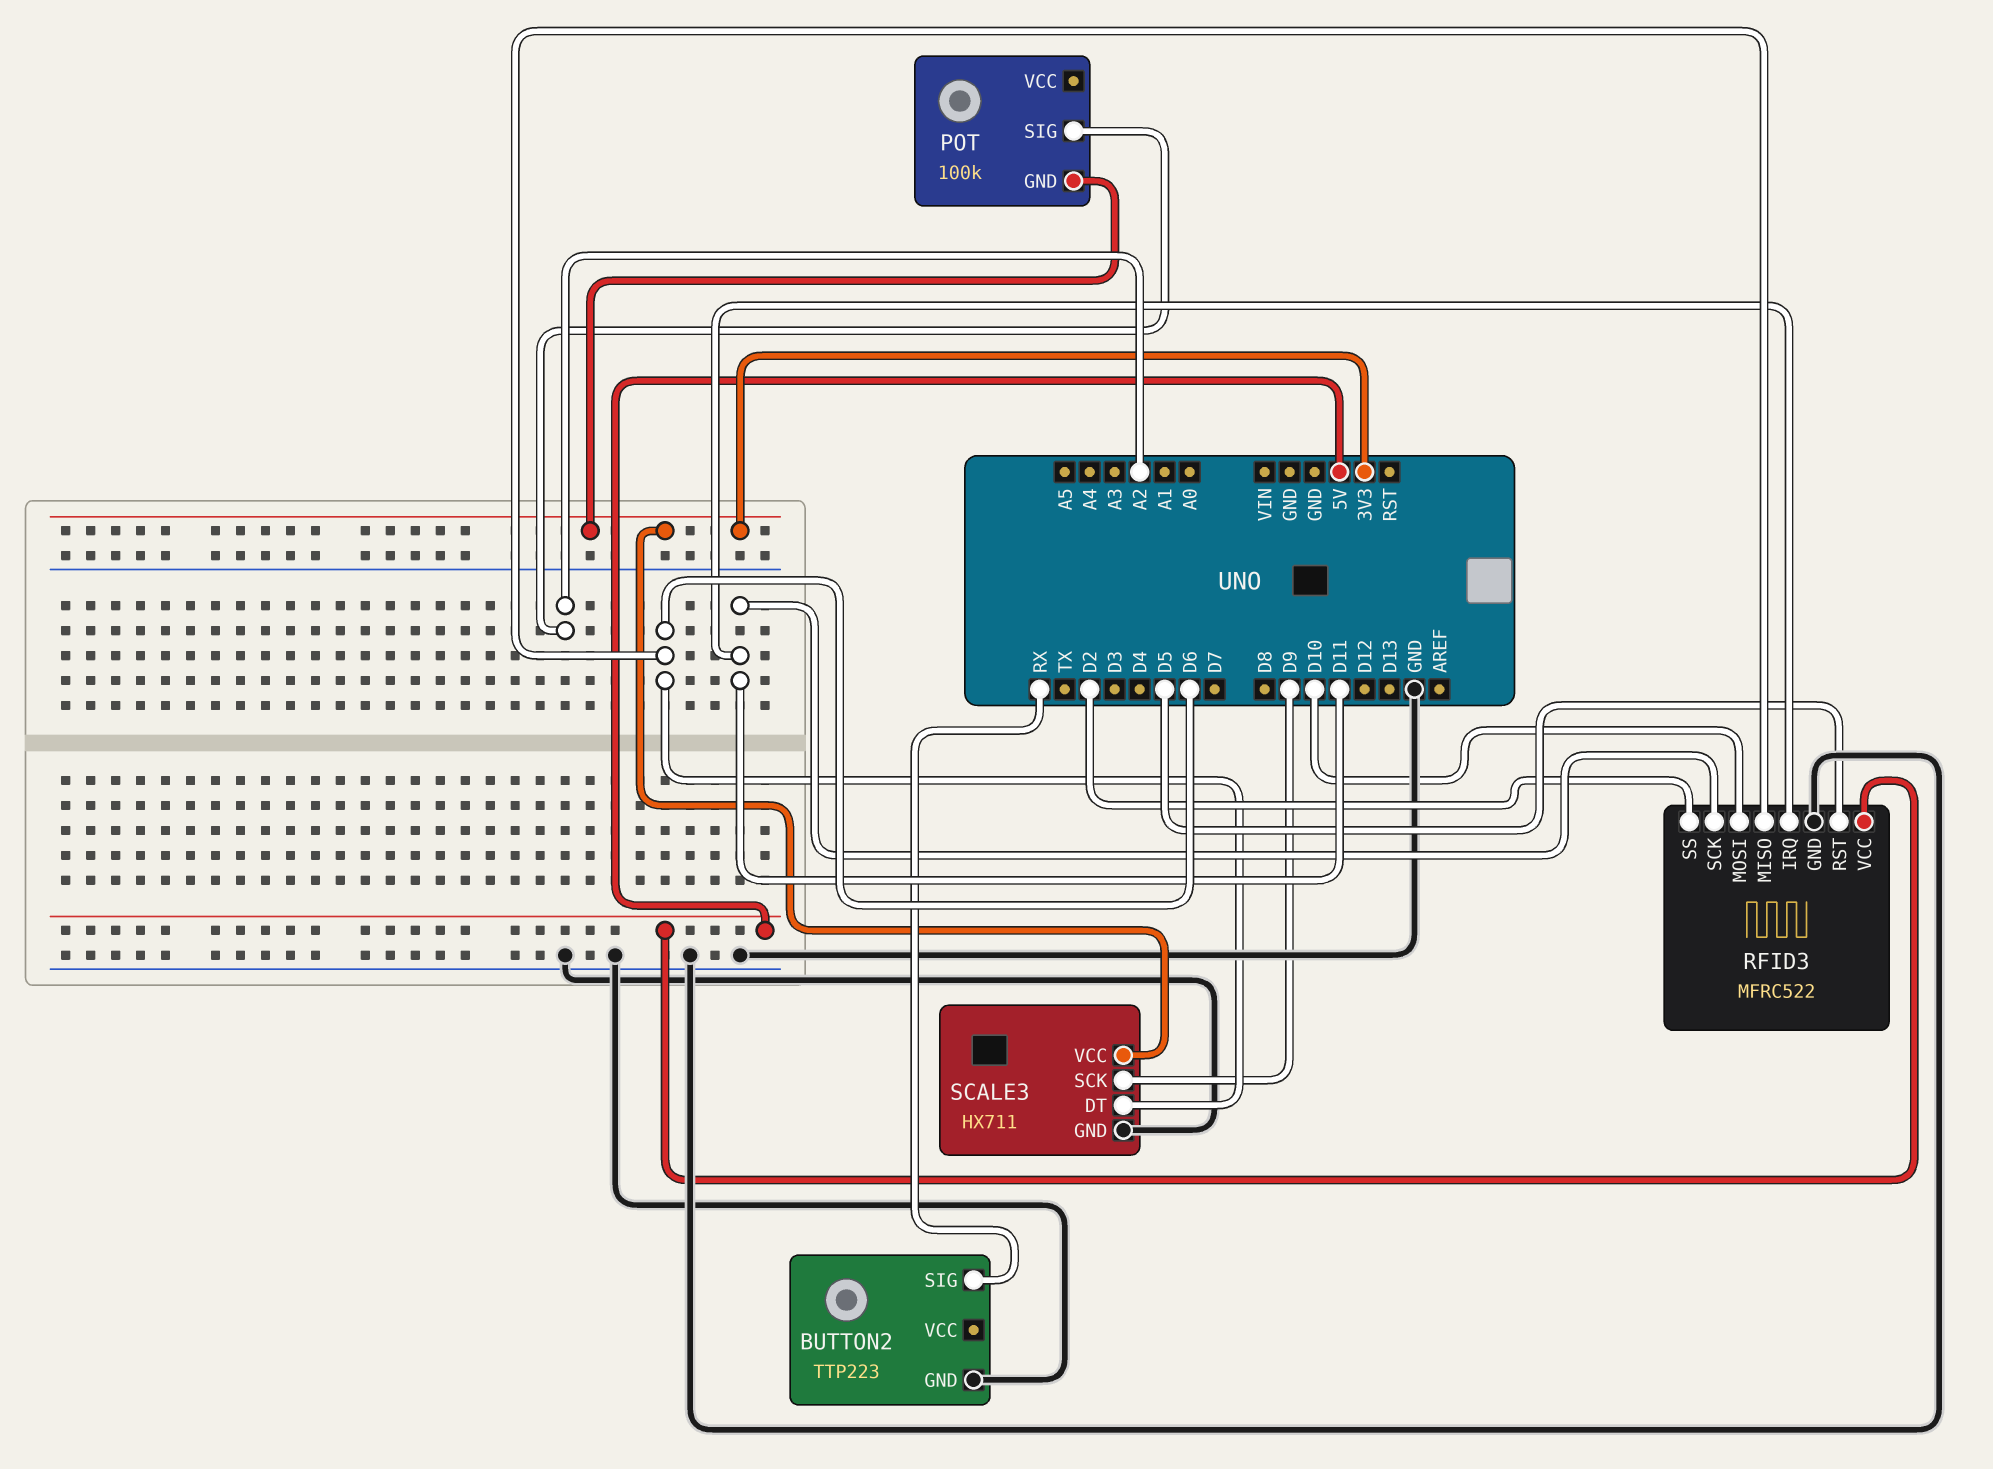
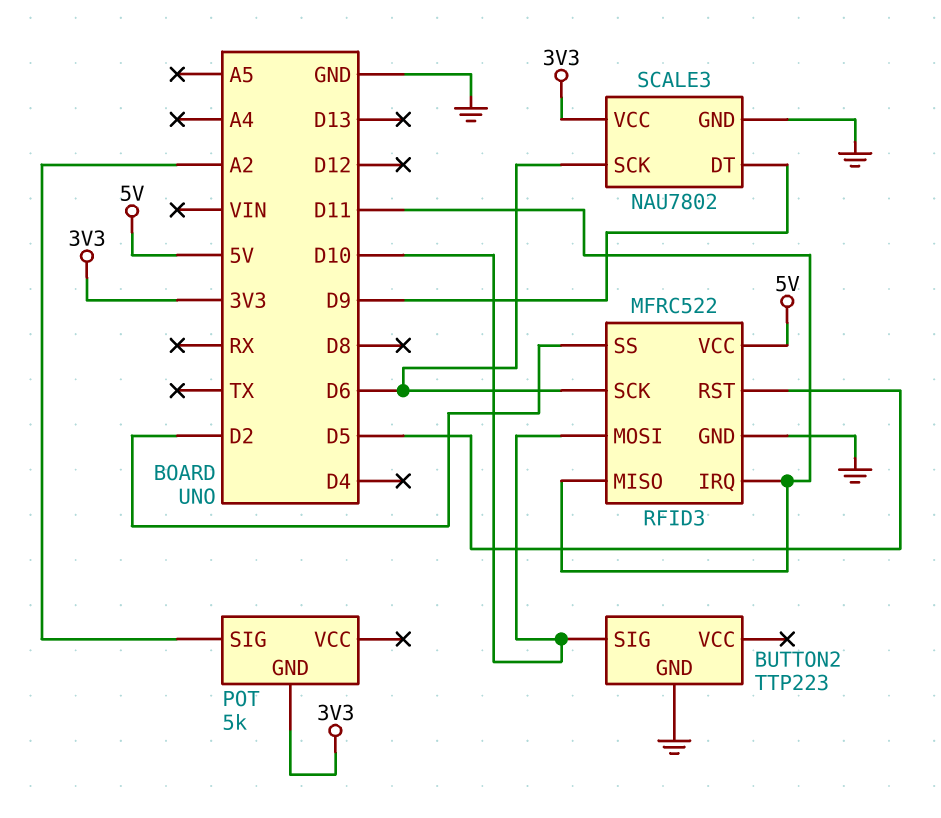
BUTTON2 pin SIG: RX -> D10
POT: 100k -> 5k
RFID3 pin MISO: D6 -> D11
RFID3 pin SCK: D11 -> D6
SCALE3: HX711 -> NAU7802
SCALE3 pin DT: D6 -> D9
SCALE3 pin SCK: D9 -> D6

